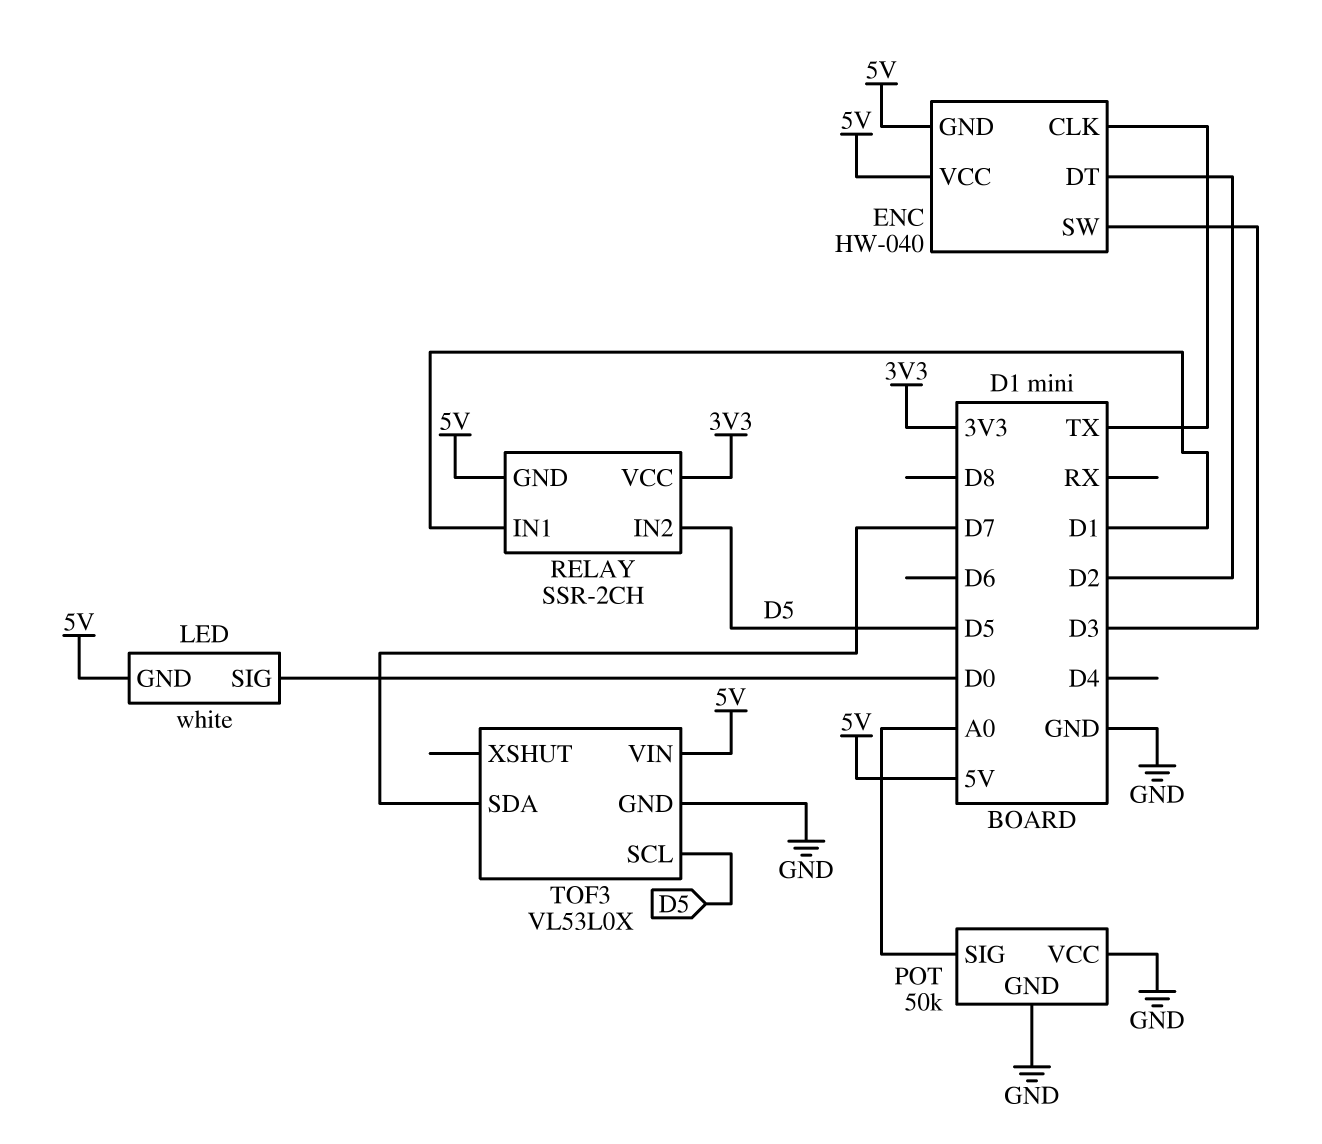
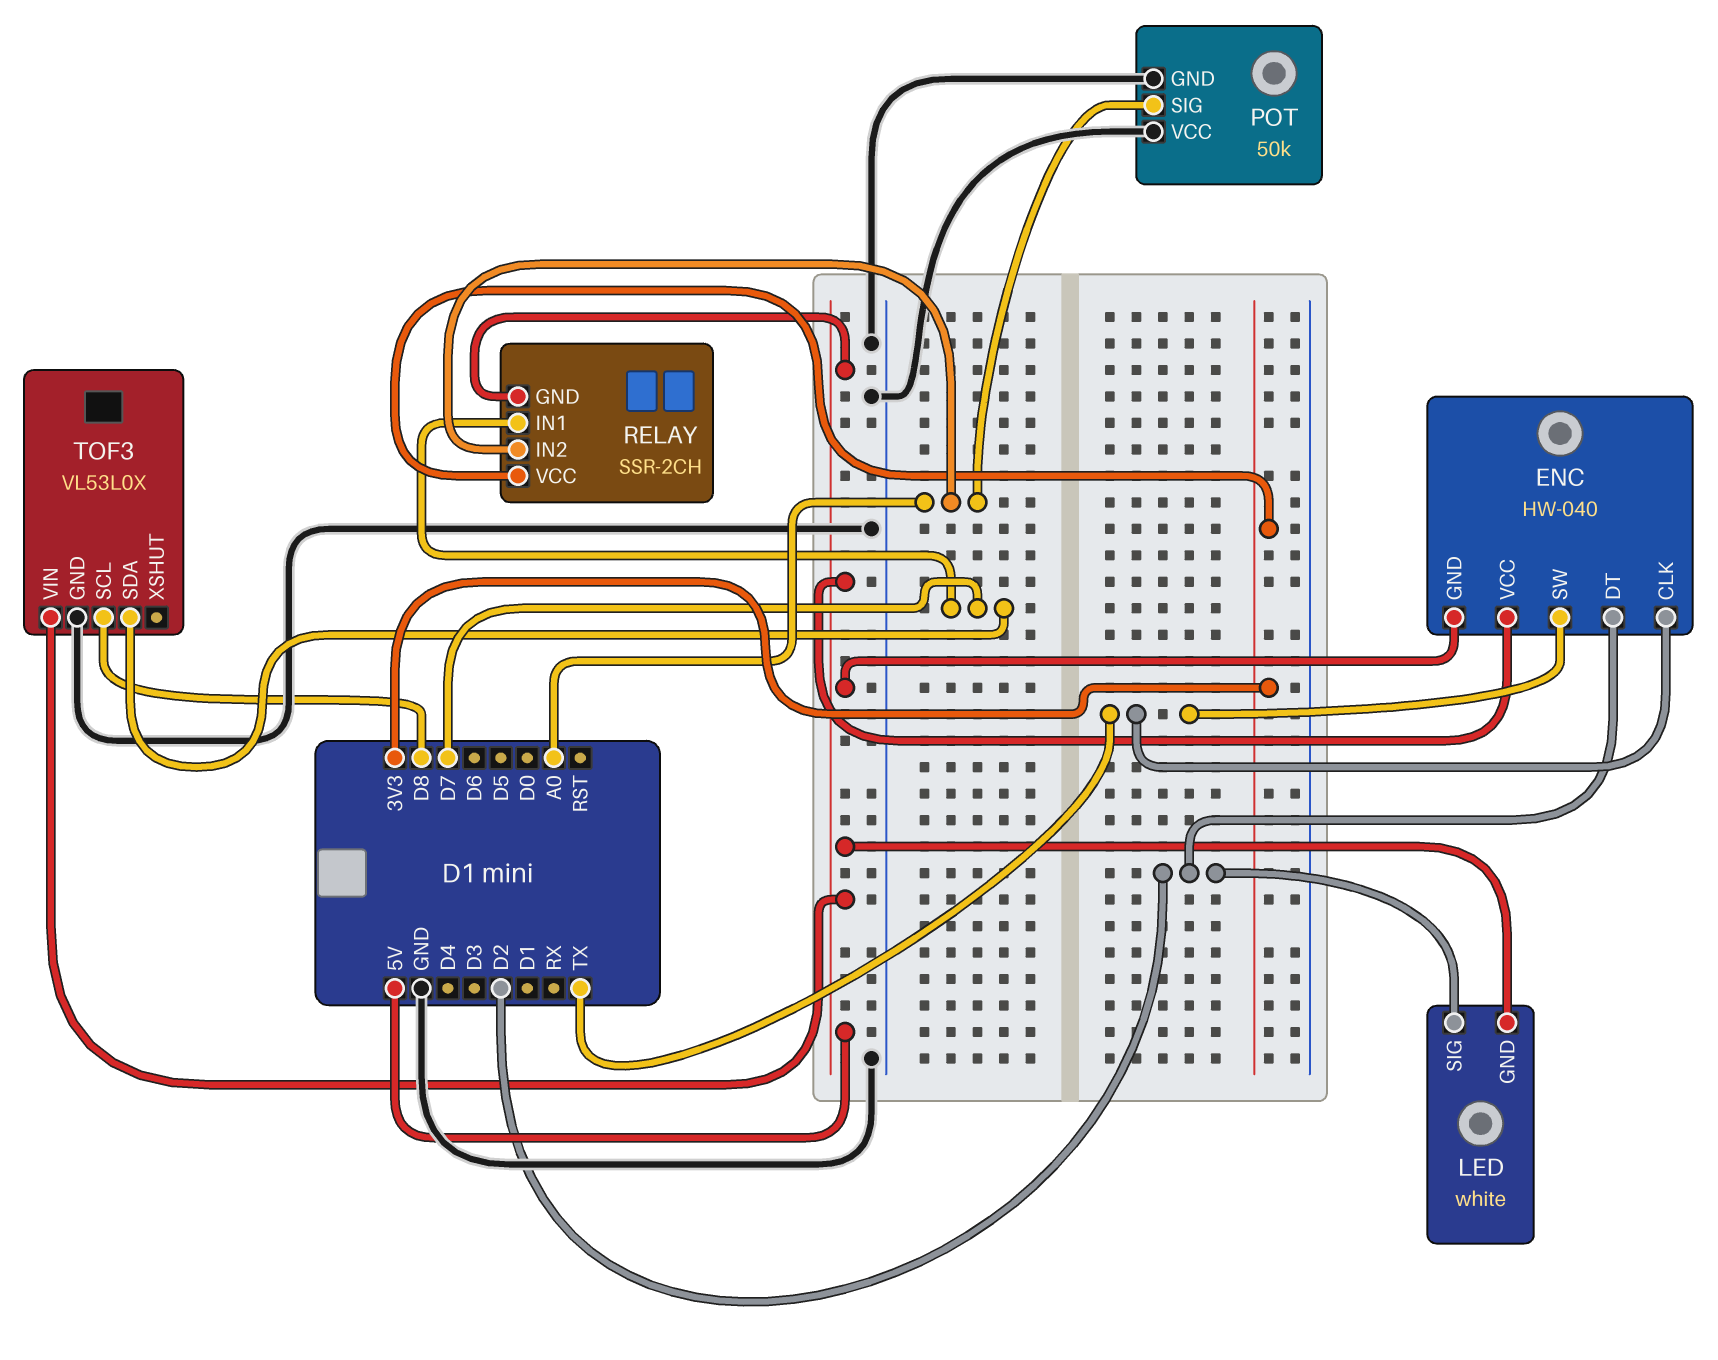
ENC pin SW: D3 -> TX
LED pin SIG: D0 -> D2
RELAY pin IN1: D1 -> D7
RELAY pin IN2: D5 -> A0
TOF3 pin SCL: D5 -> D8

